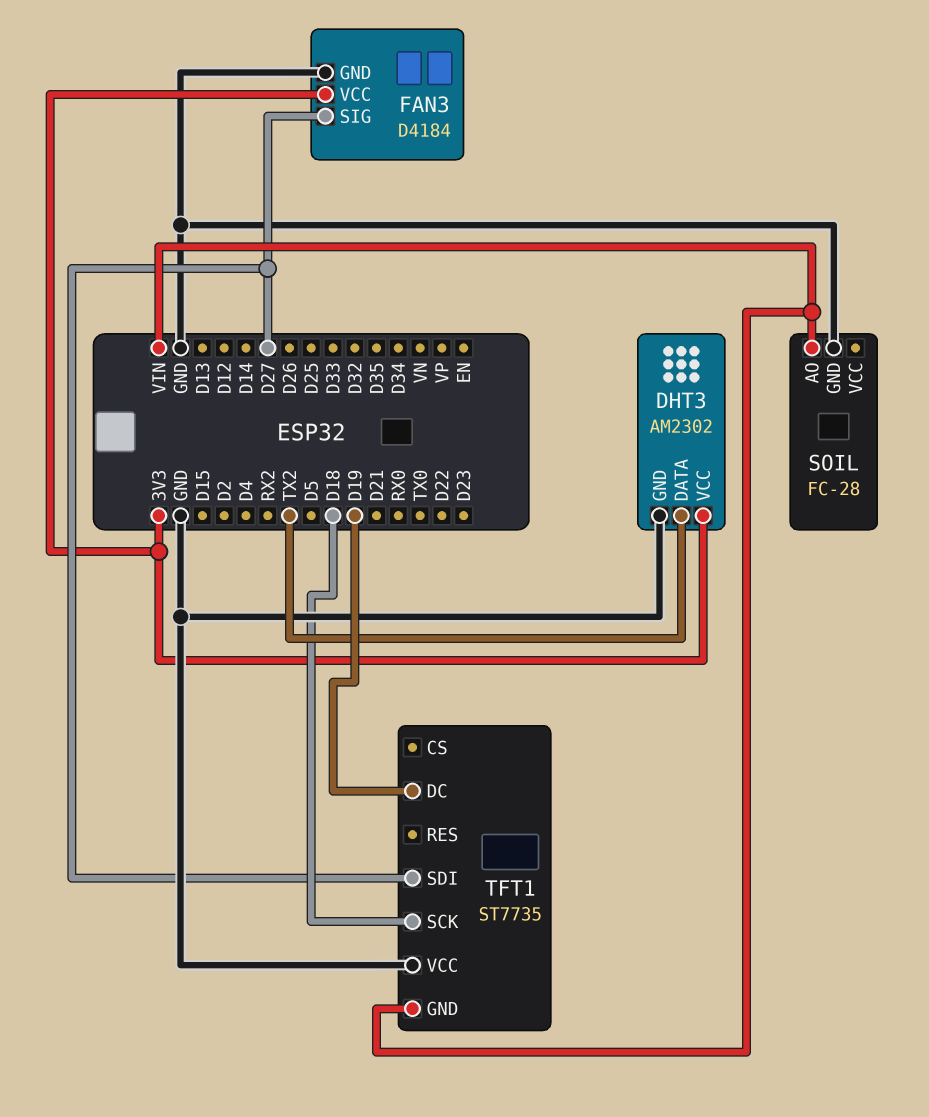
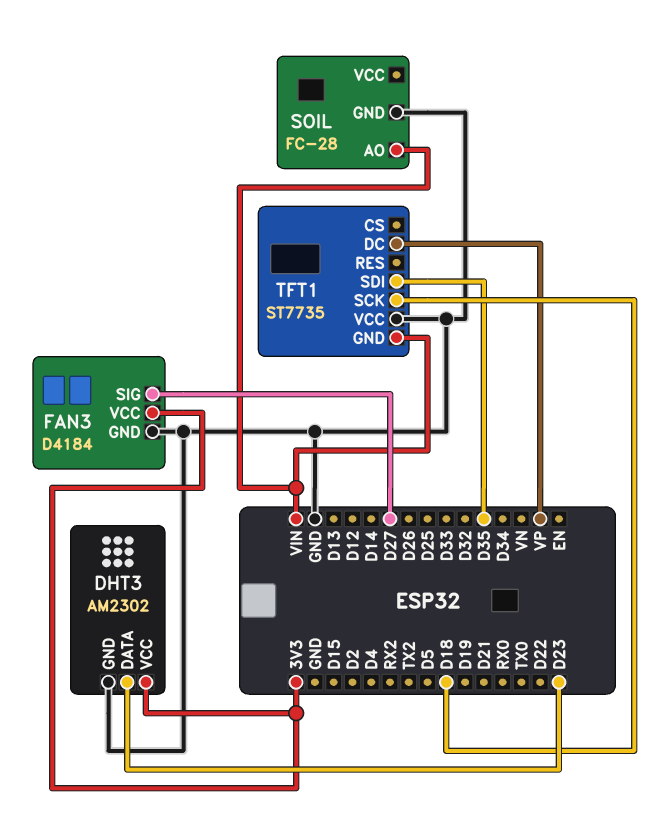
DHT3 pin DATA: TX2 -> D23
TFT1 pin DC: D19 -> VP
TFT1 pin SDI: D27 -> D35

